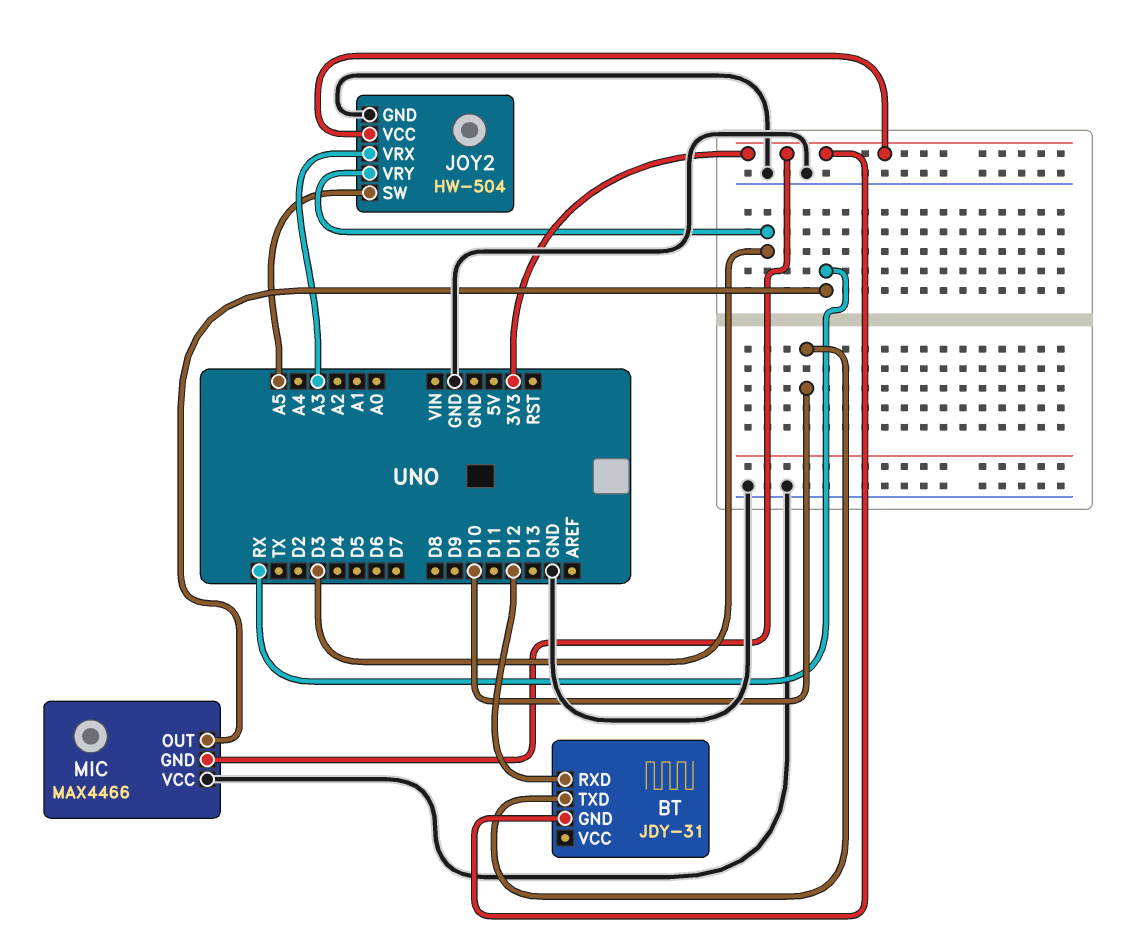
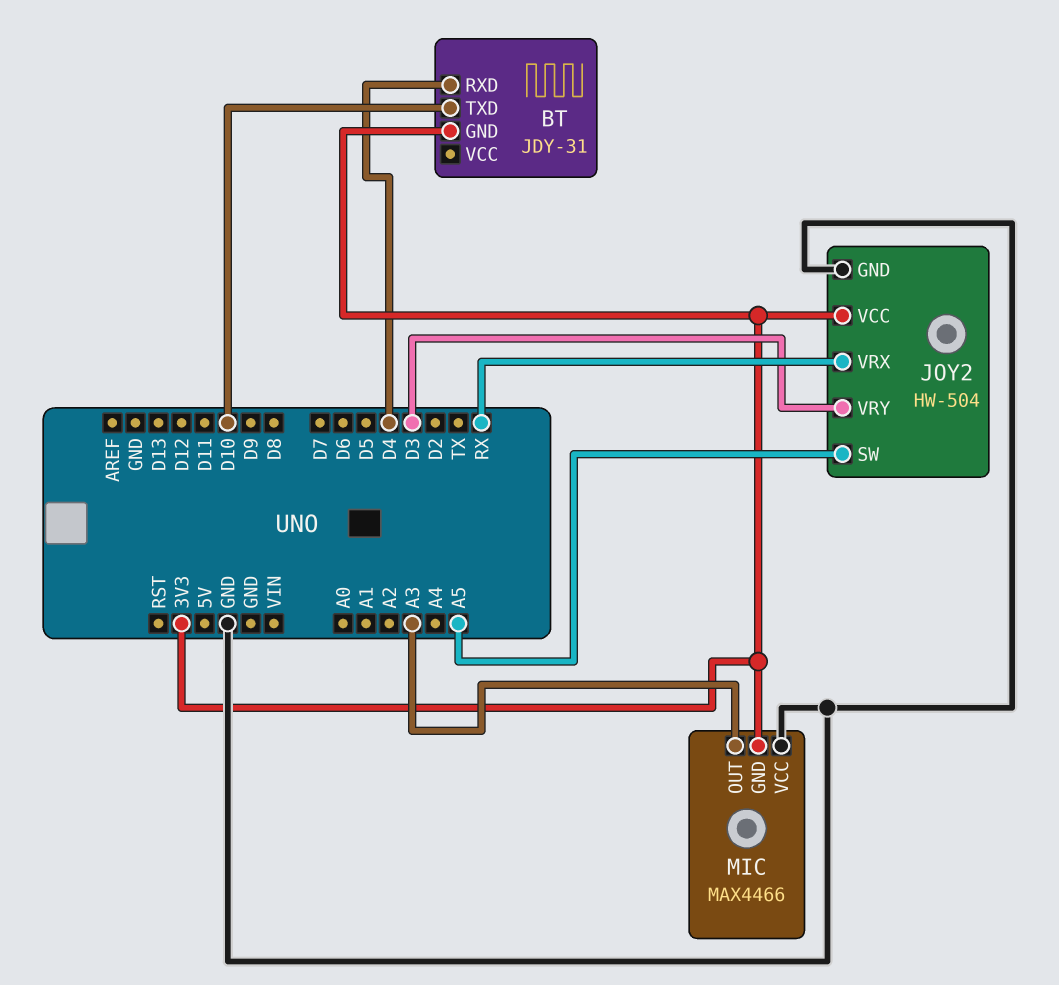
BT pin RXD: D12 -> D4
JOY2 pin VRX: A3 -> RX
MIC pin OUT: RX -> A3

